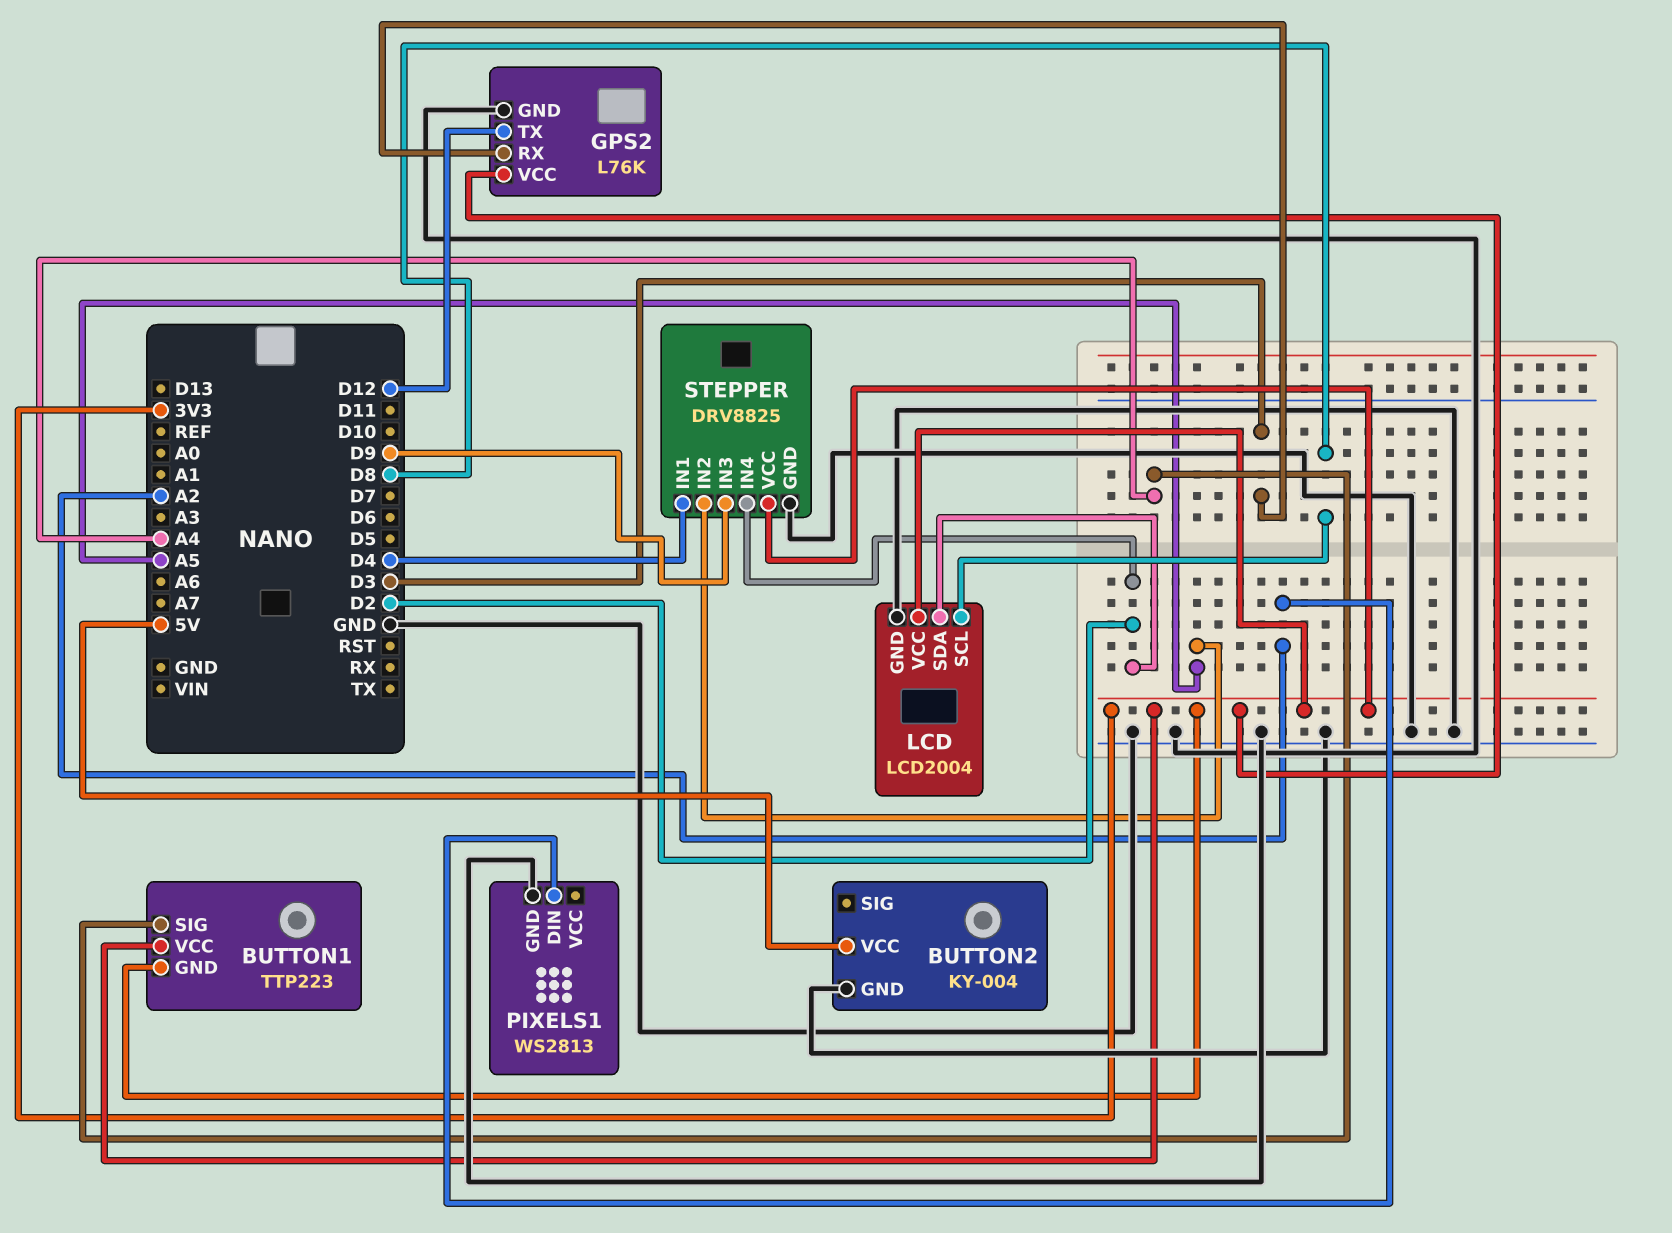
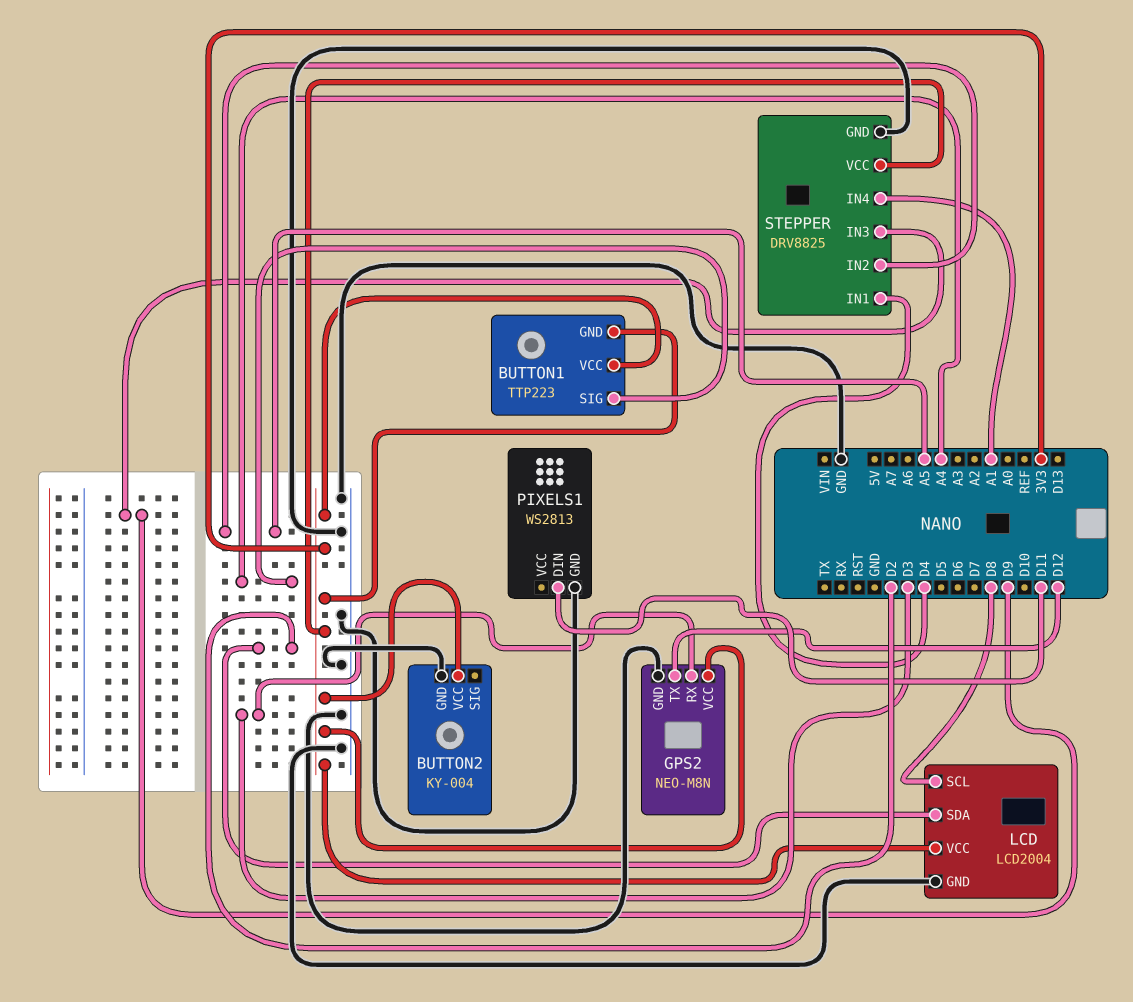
BUTTON2 pin VCC: 5V -> 3V3
GPS2: L76K -> NEO-M8N
PIXELS1 pin DIN: A2 -> D11
STEPPER pin IN4: D2 -> A1

